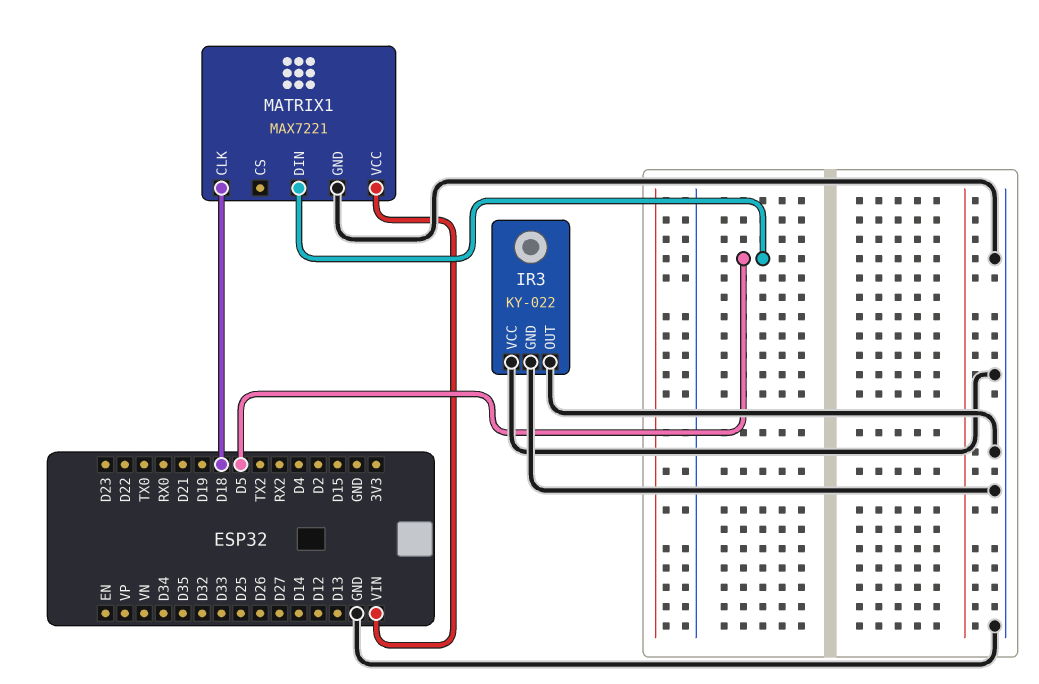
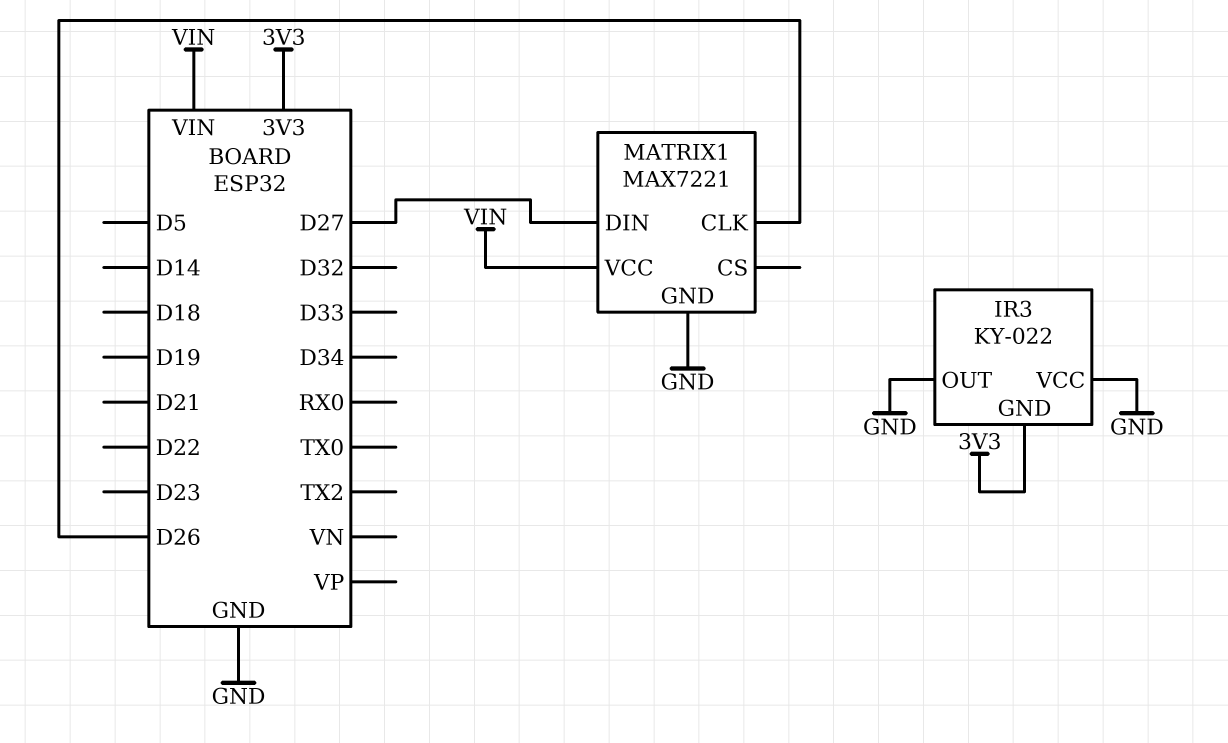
IR3 pin GND: GND -> 3V3
MATRIX1 pin CLK: D18 -> D26
MATRIX1 pin DIN: D5 -> D27

